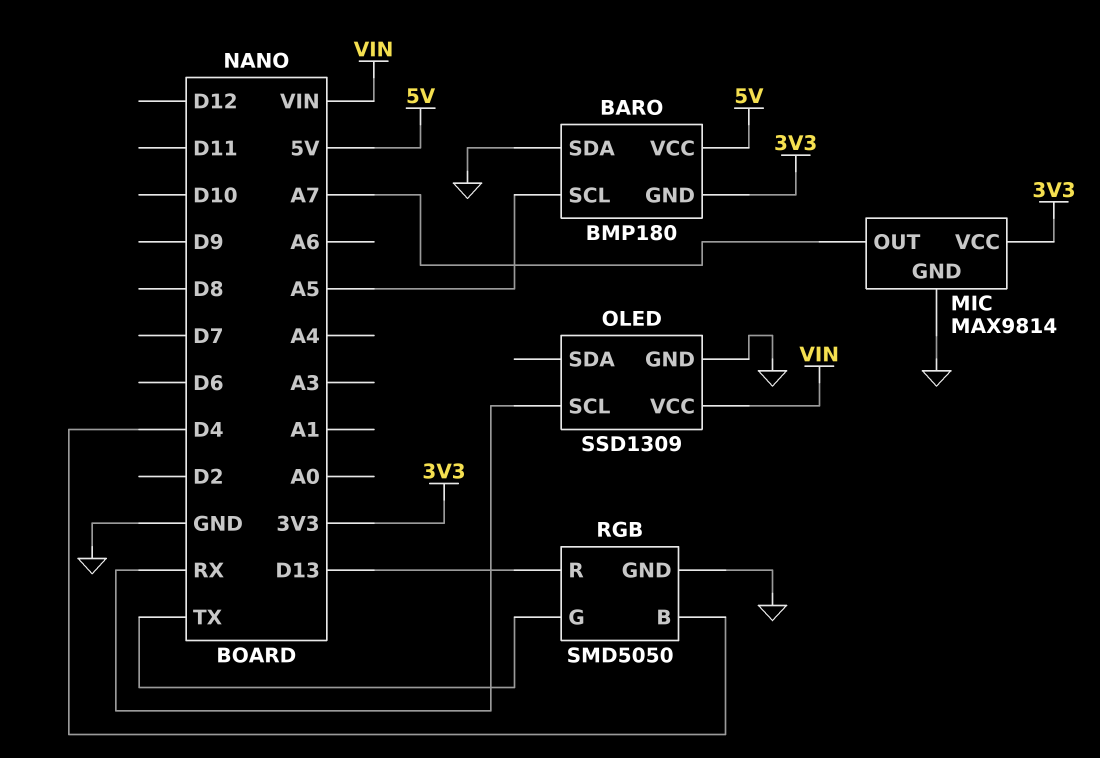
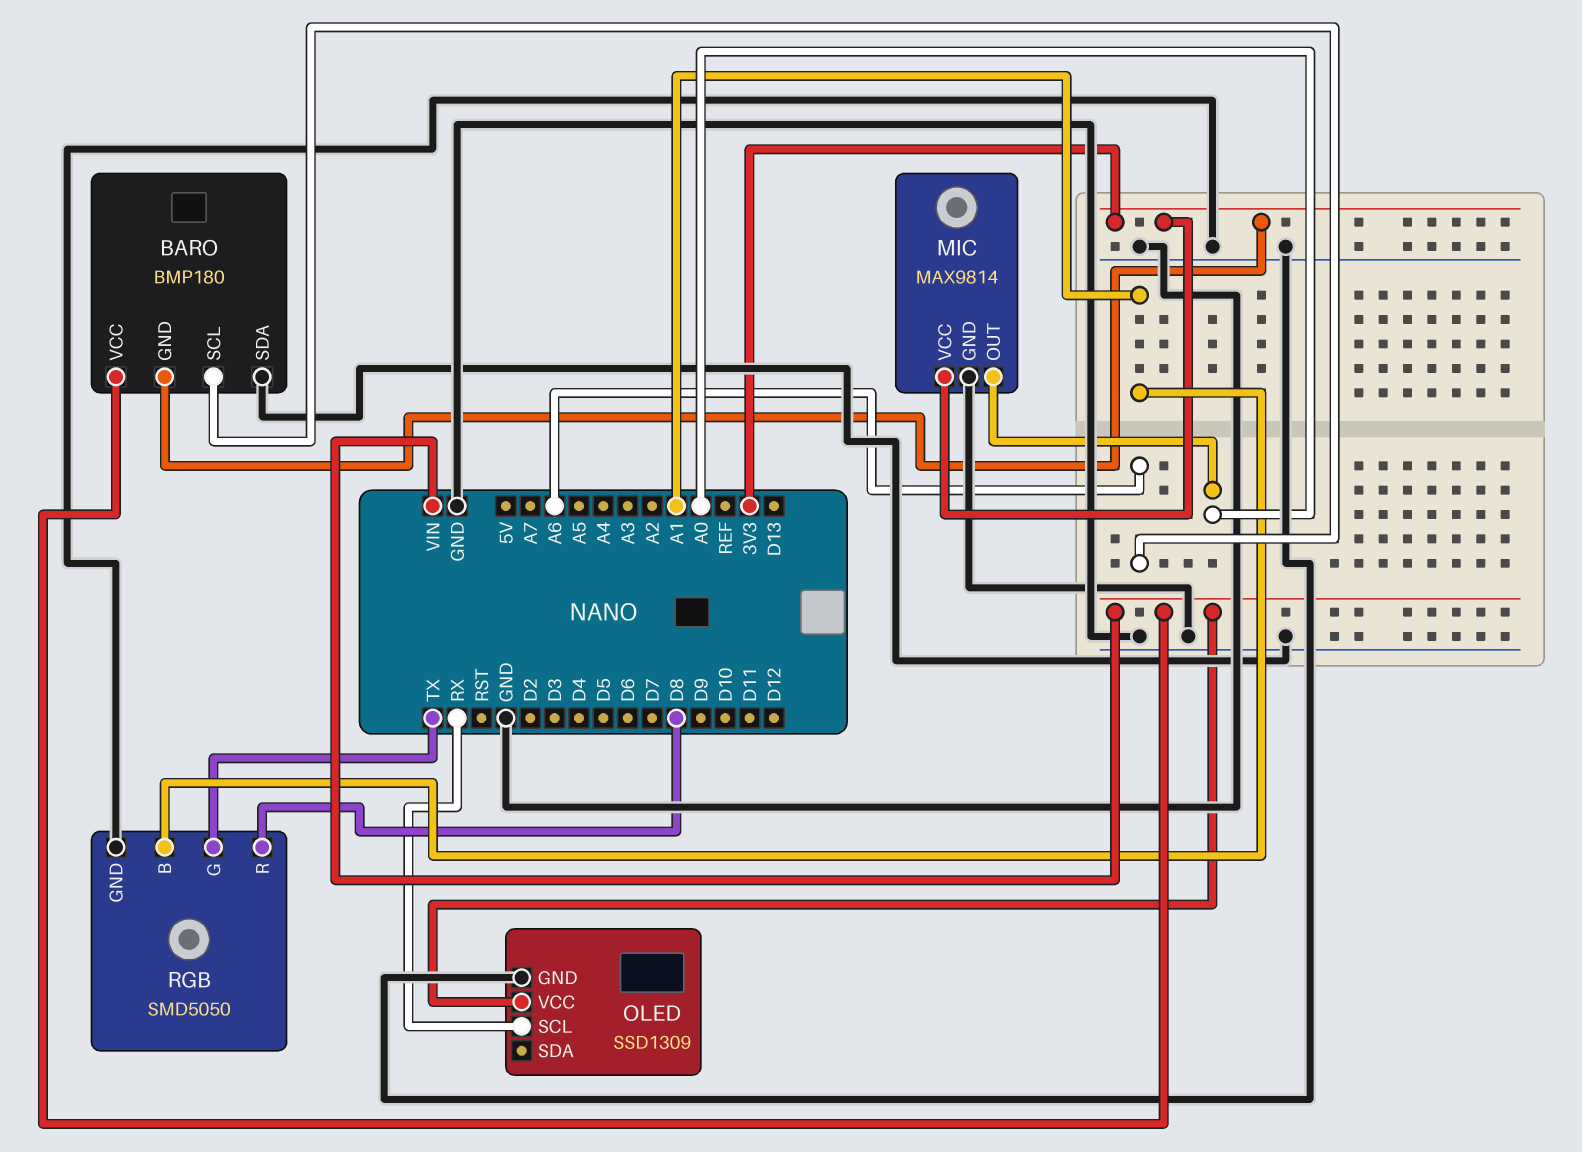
BARO pin SCL: A5 -> A6
BARO pin VCC: 5V -> VIN
MIC pin OUT: A7 -> A0
RGB pin B: D4 -> A1
RGB pin R: D13 -> D8

